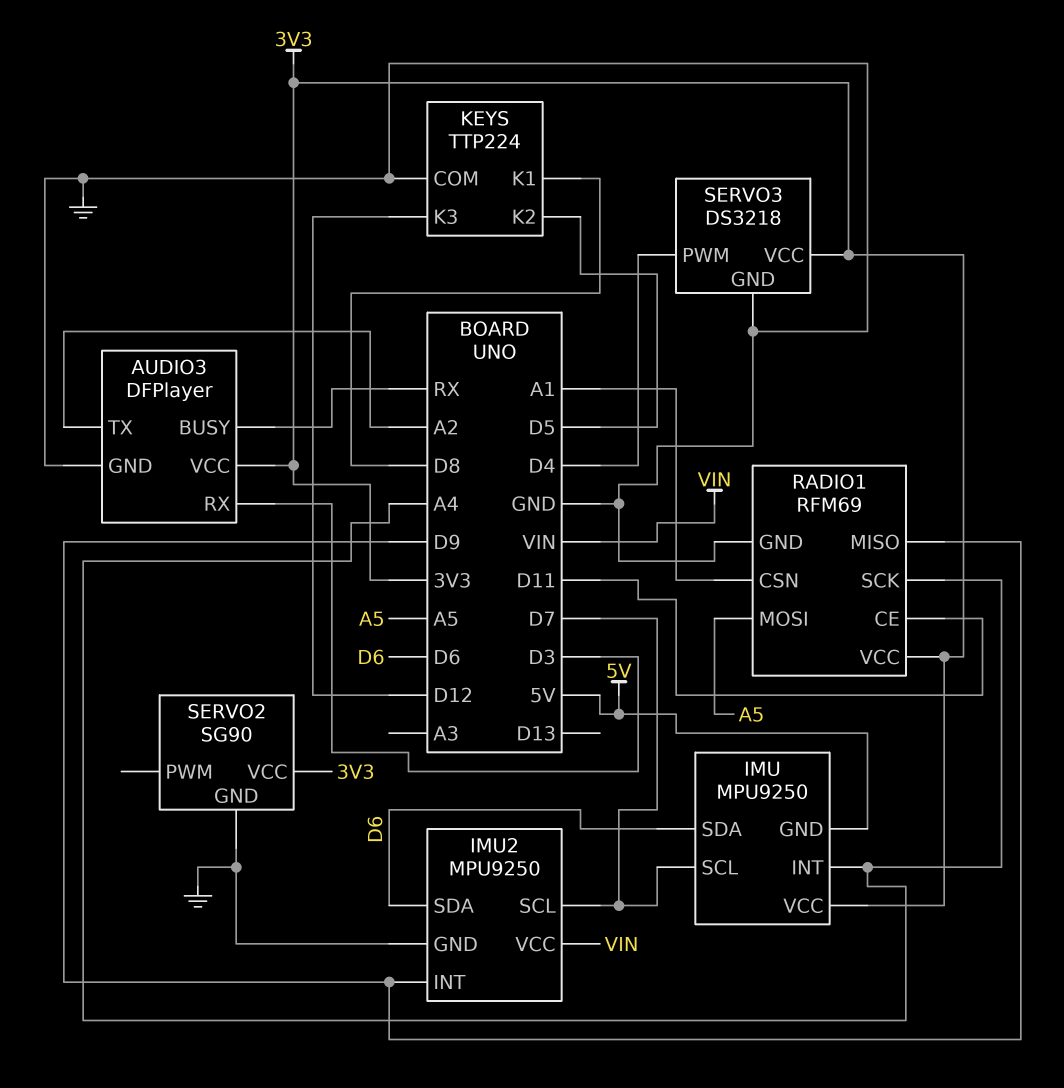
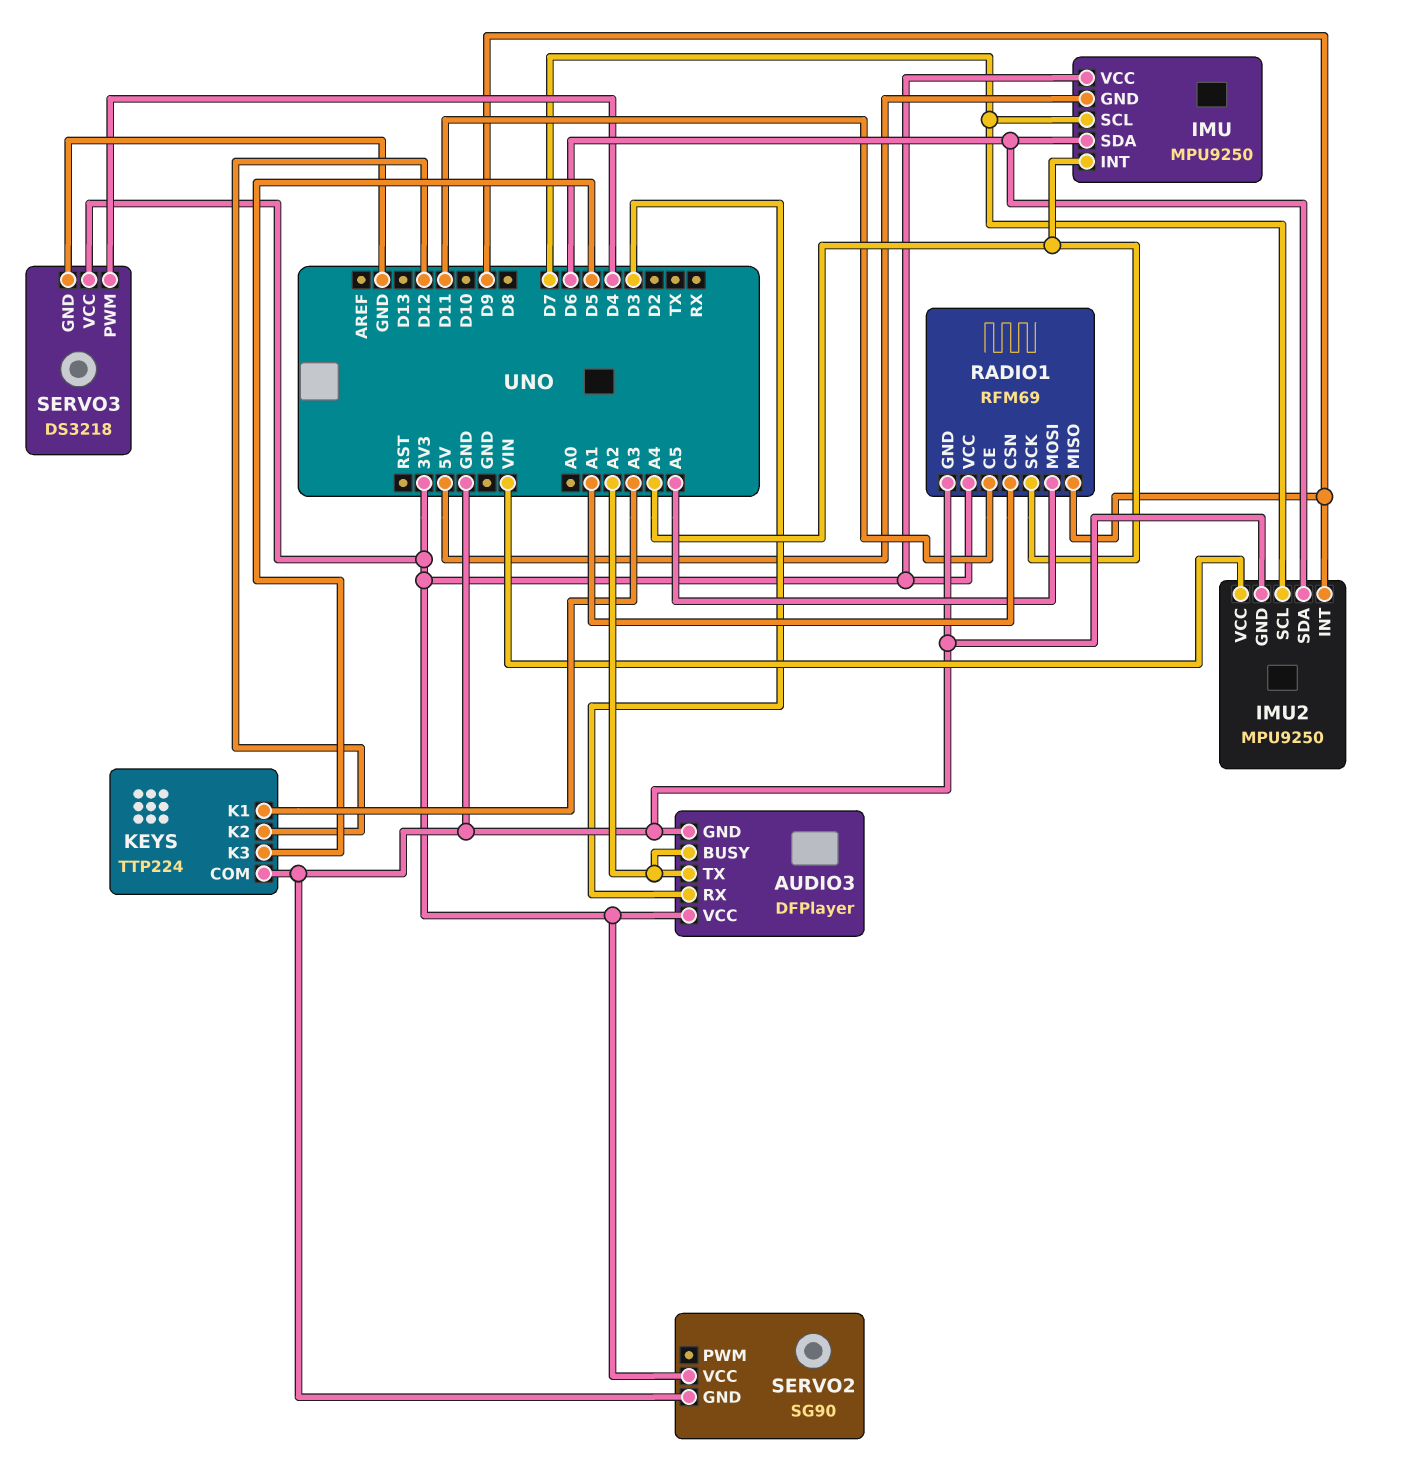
AUDIO3 pin BUSY: RX -> A2
KEYS pin K1: D8 -> A3
KEYS pin K2: D5 -> D12
KEYS pin K3: D12 -> D5

